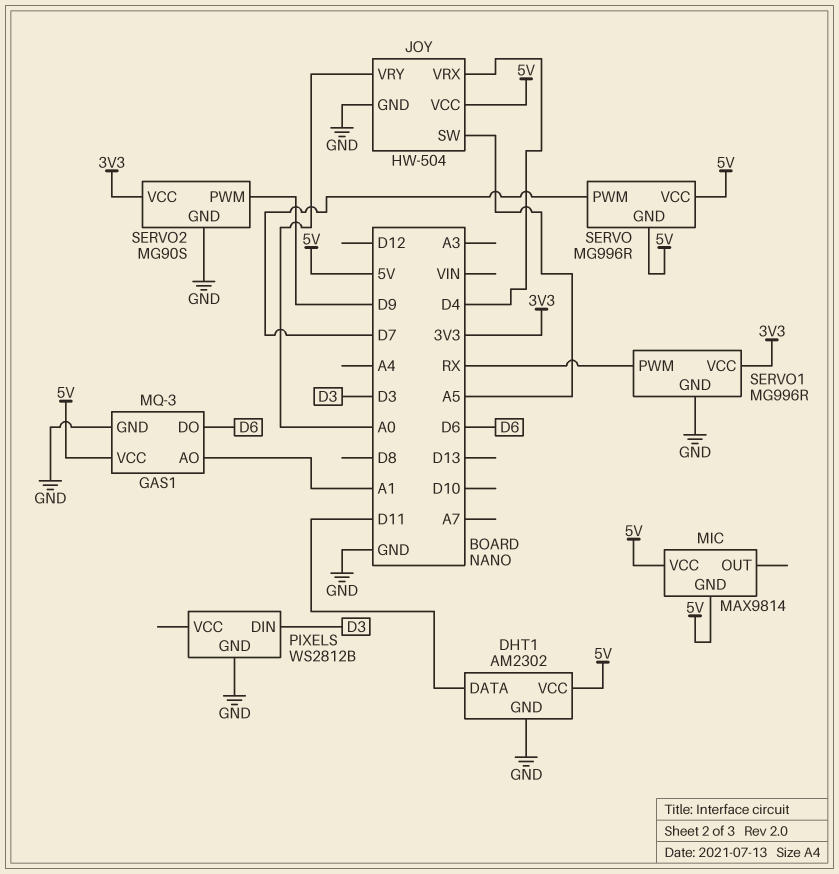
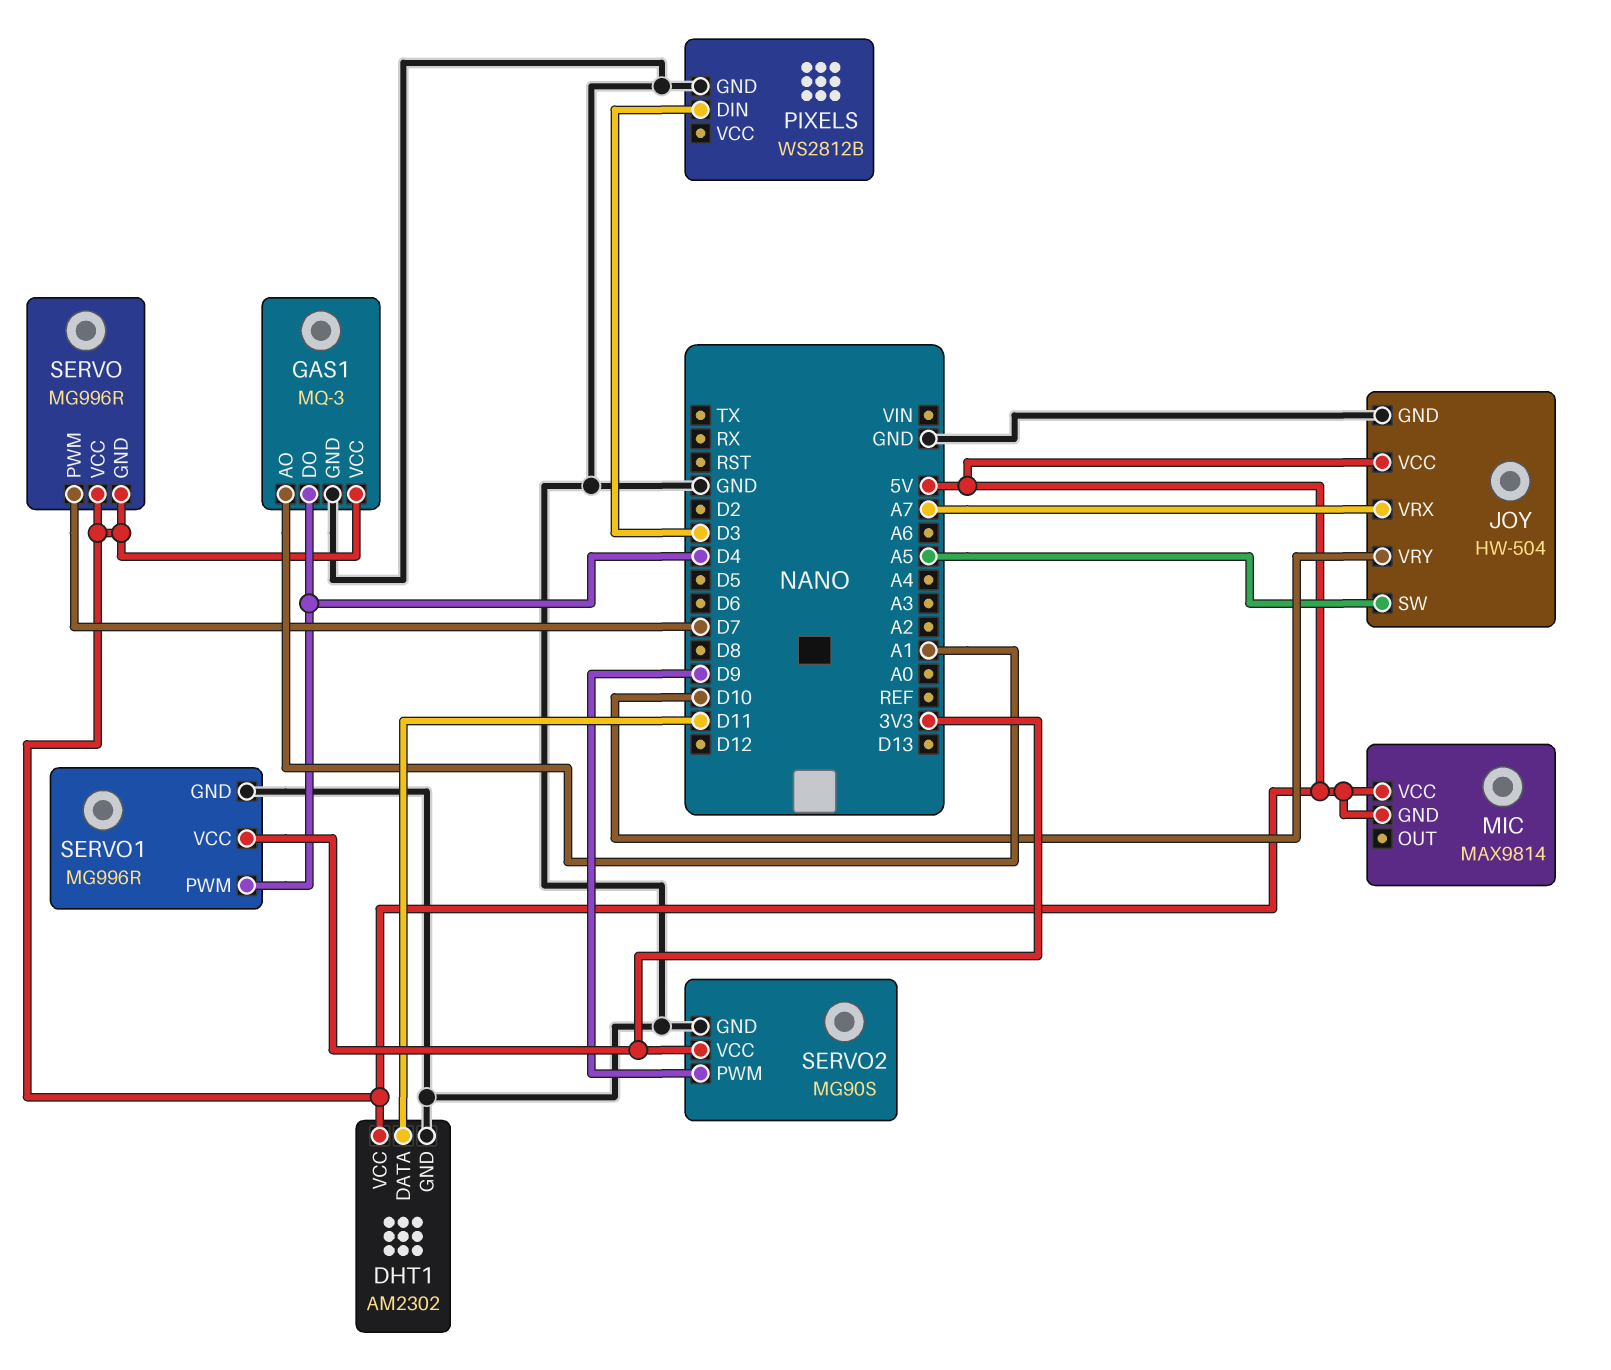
GAS1 pin DO: D6 -> D4
JOY pin VRX: D4 -> A7
JOY pin VRY: A0 -> D10
SERVO1 pin PWM: RX -> D4

